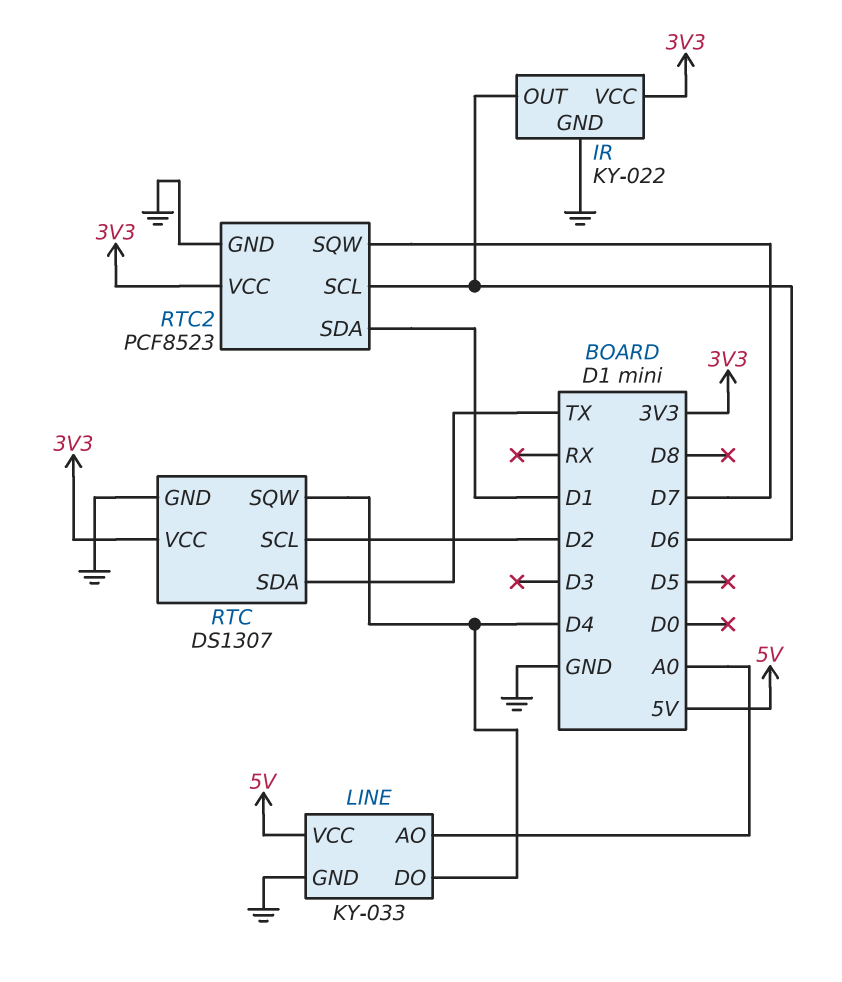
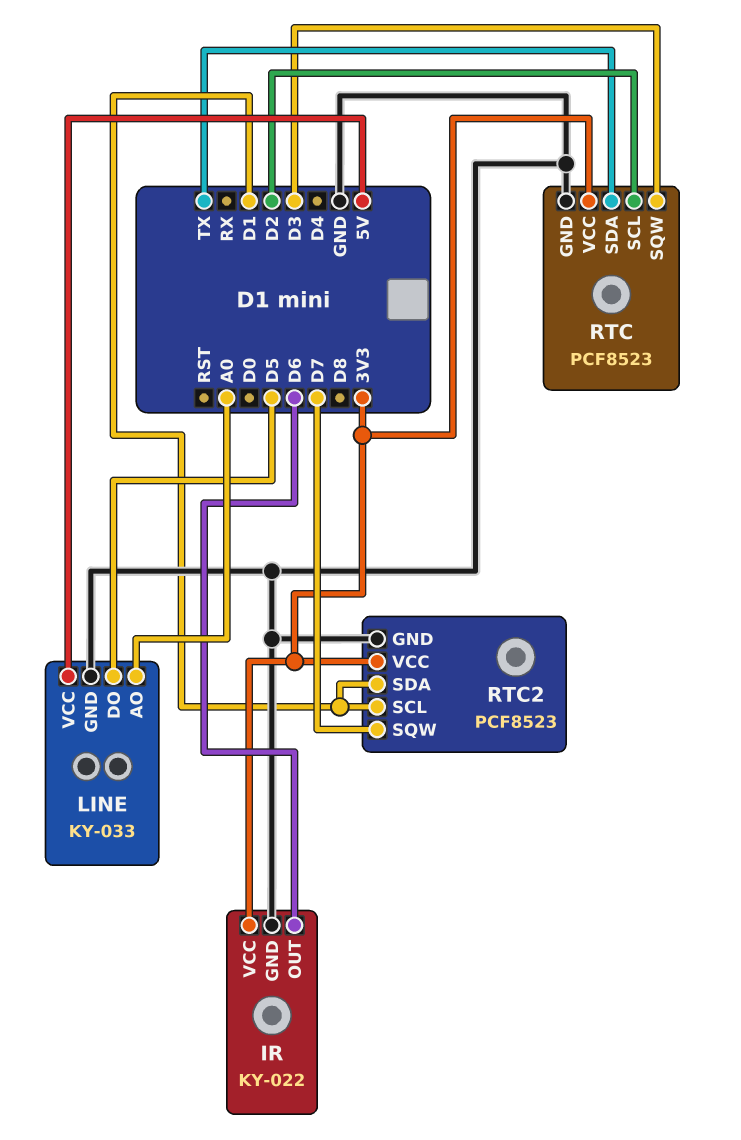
LINE pin DO: D4 -> D5
RTC: DS1307 -> PCF8523
RTC pin SQW: D4 -> D3
RTC2 pin SCL: D6 -> D1

